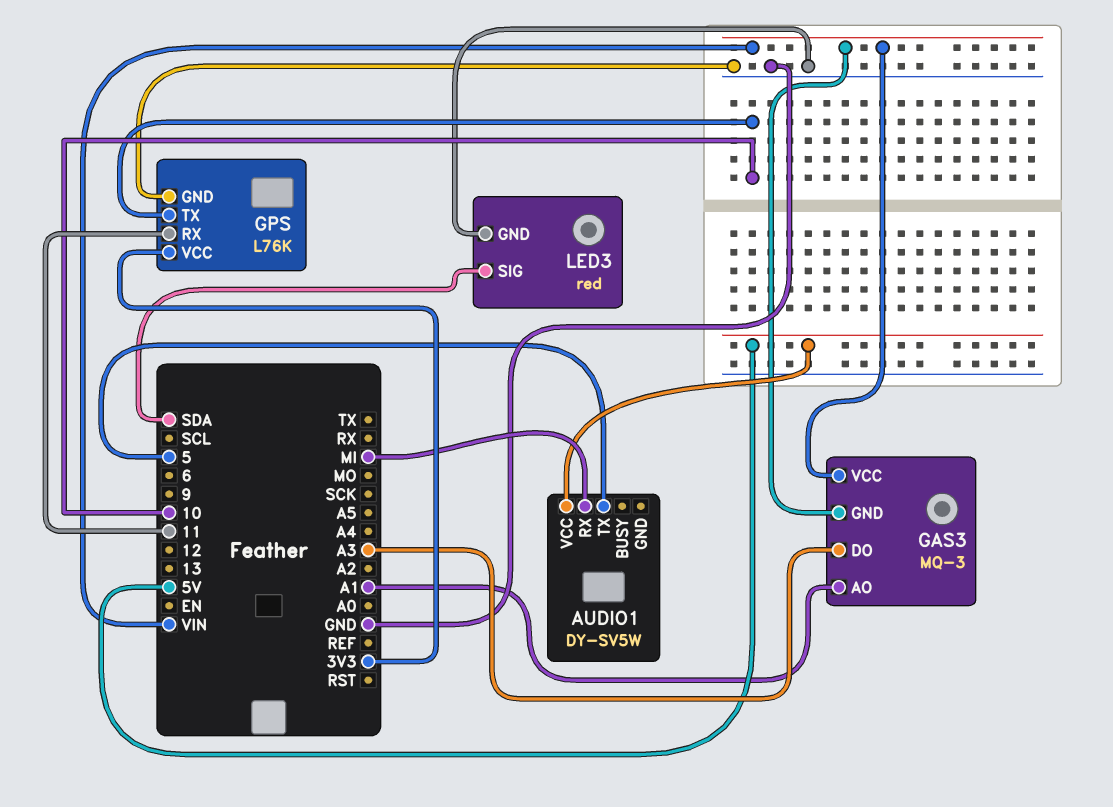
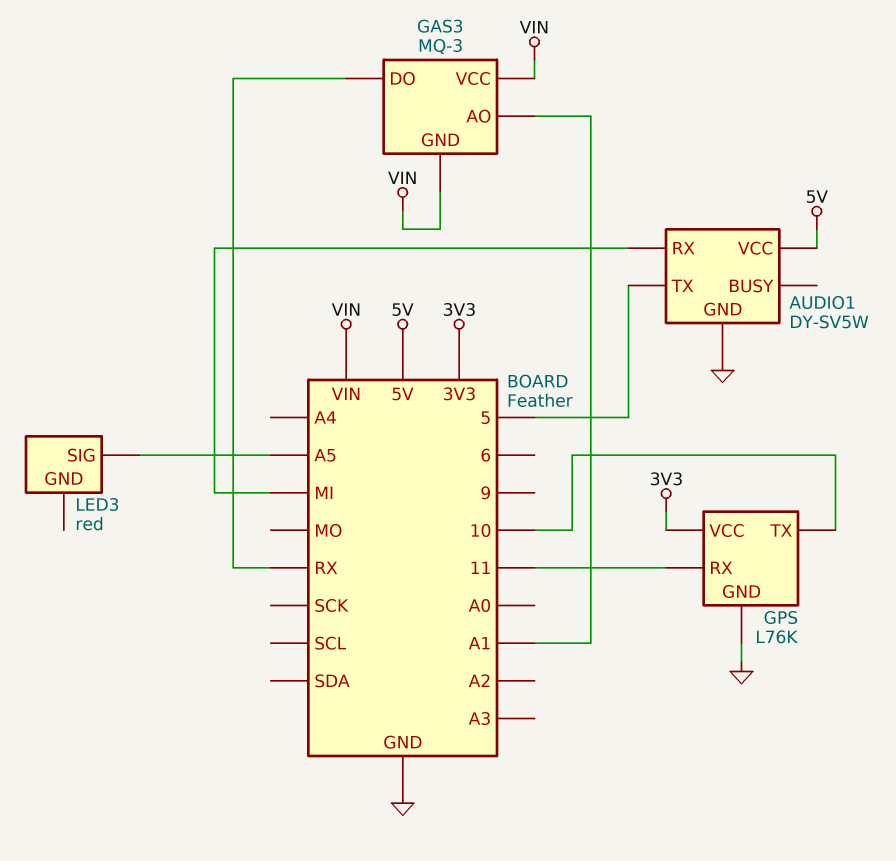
AUDIO1 pin GND: none -> GND
GAS3 pin DO: A3 -> RX
LED3 pin GND: GND -> none
LED3 pin SIG: SDA -> A5

